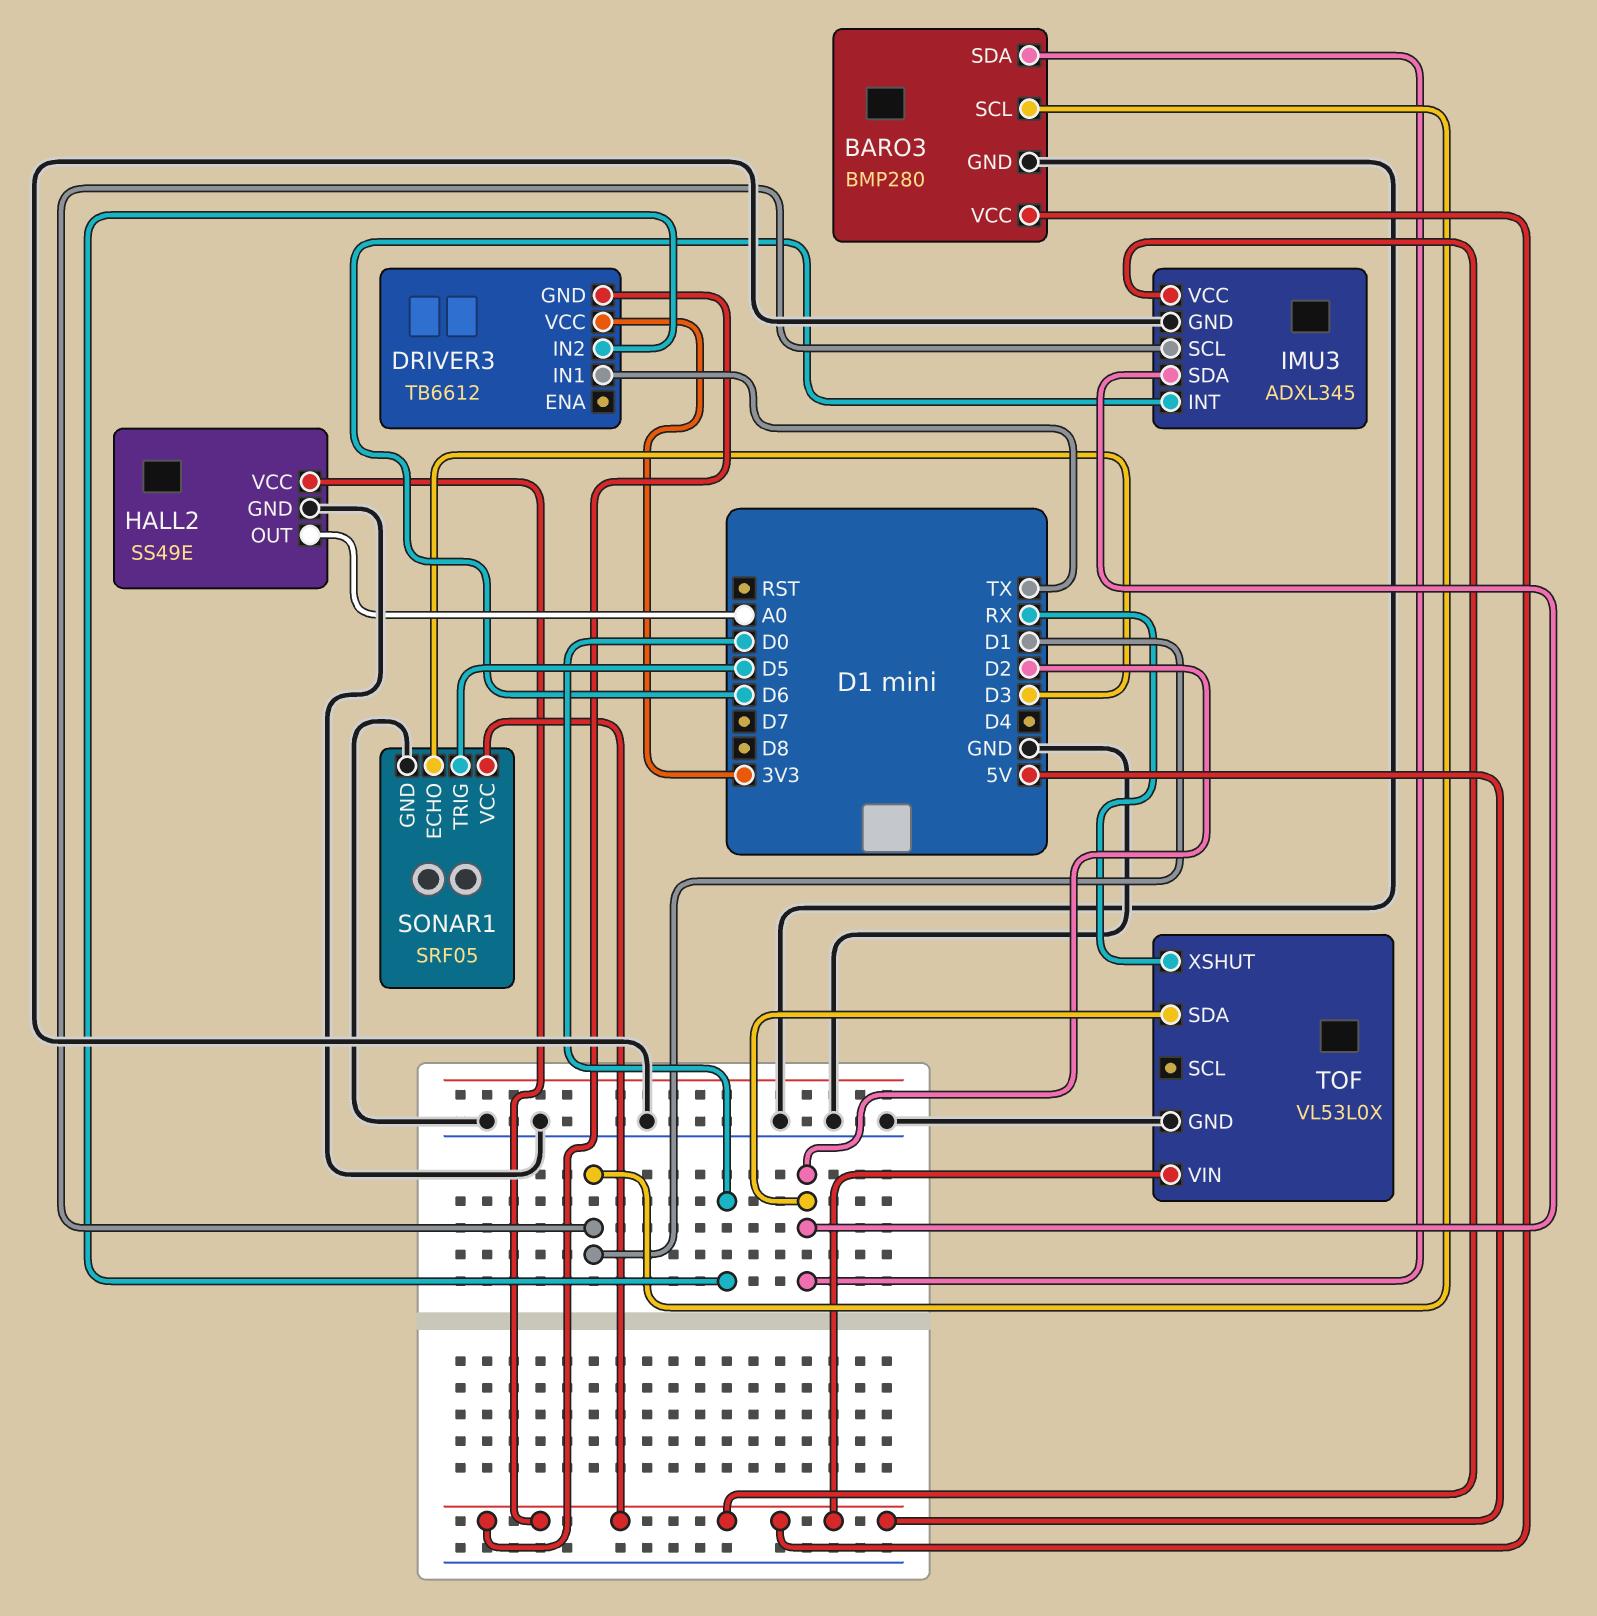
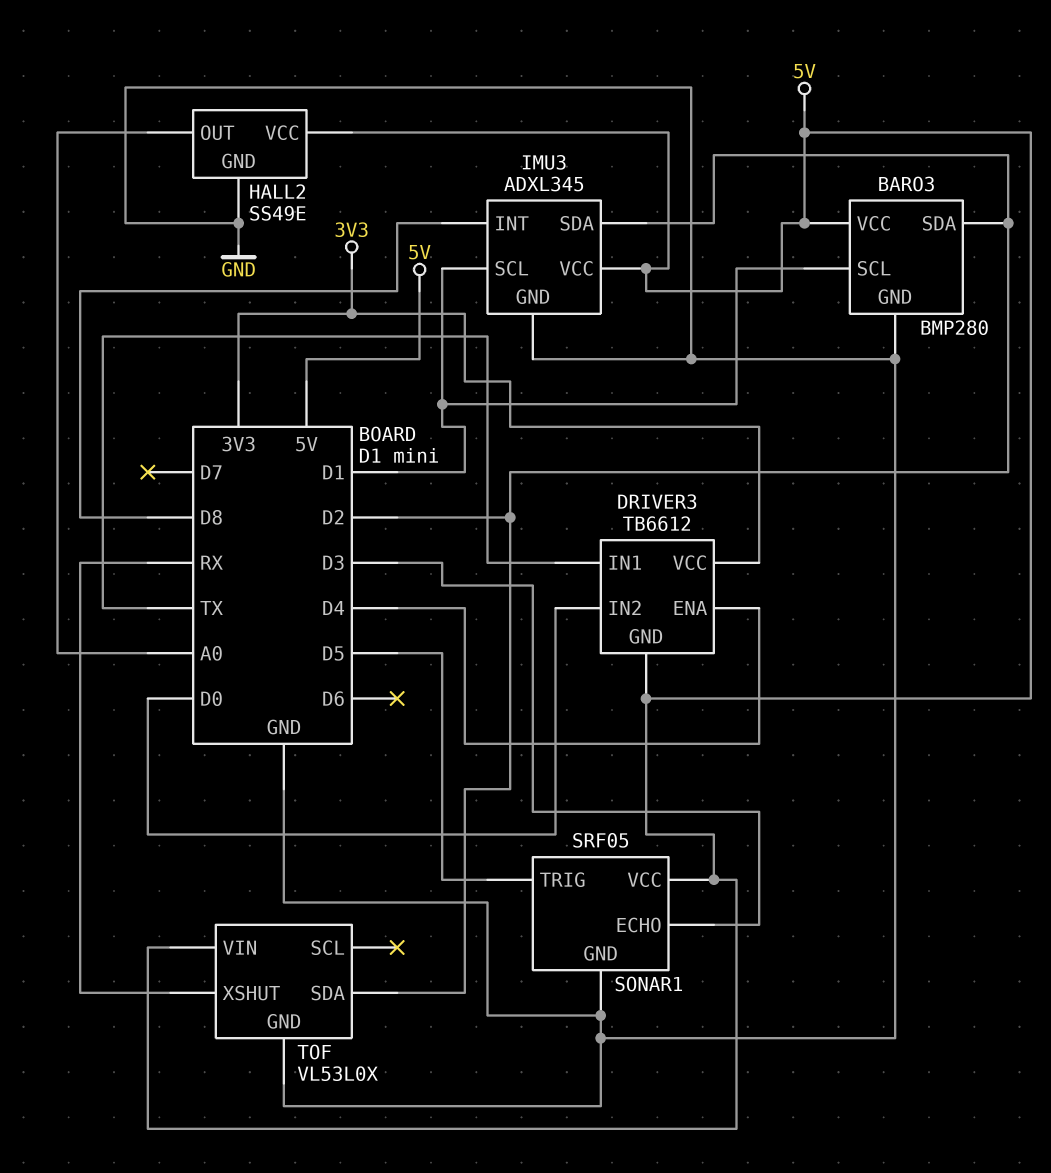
DRIVER3 pin ENA: none -> D4
IMU3 pin INT: D6 -> D8

